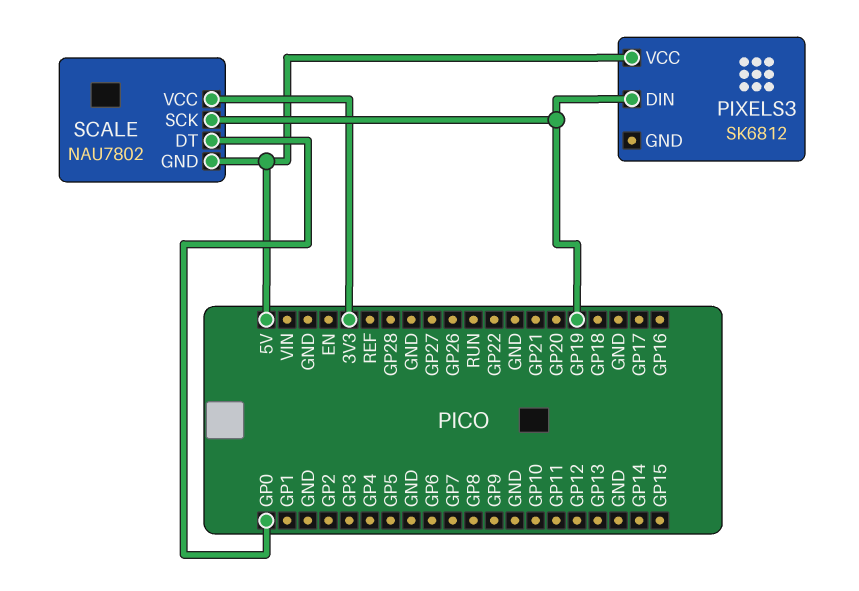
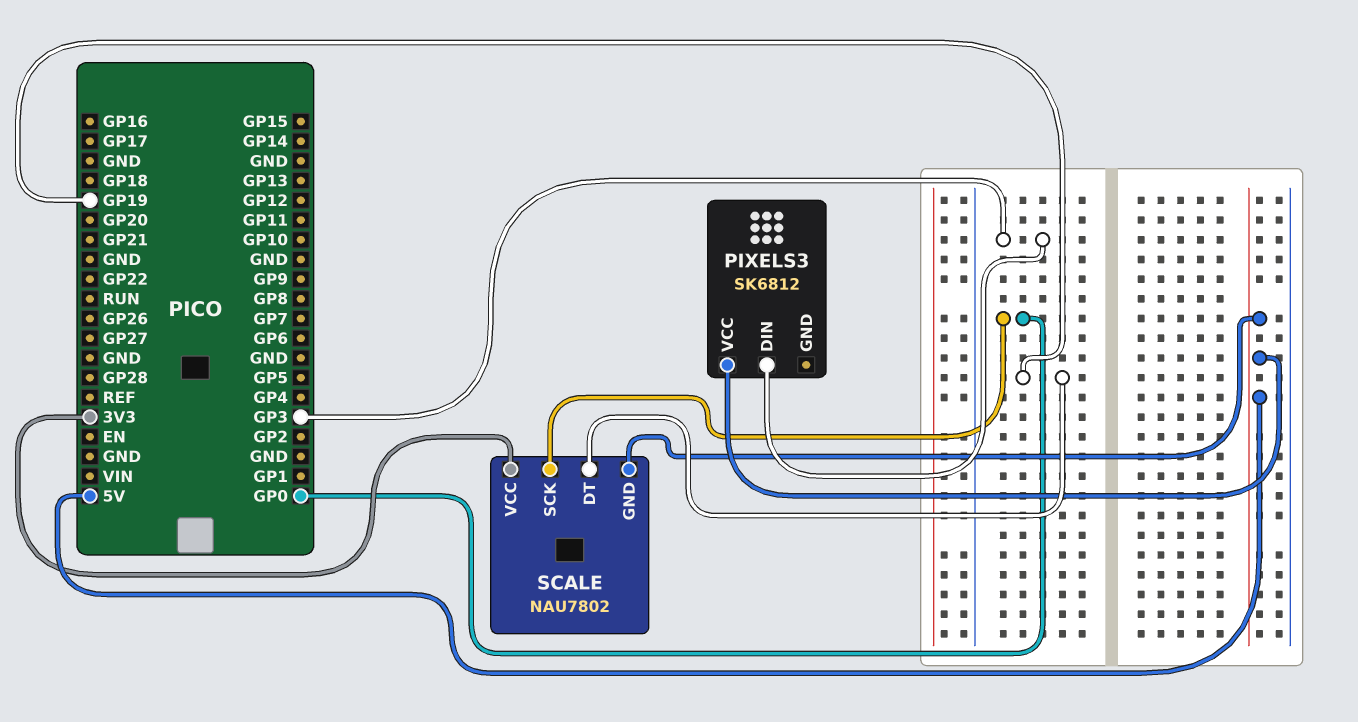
PIXELS3 pin DIN: GP19 -> GP3
SCALE pin DT: GP0 -> GP19
SCALE pin SCK: GP19 -> GP0

